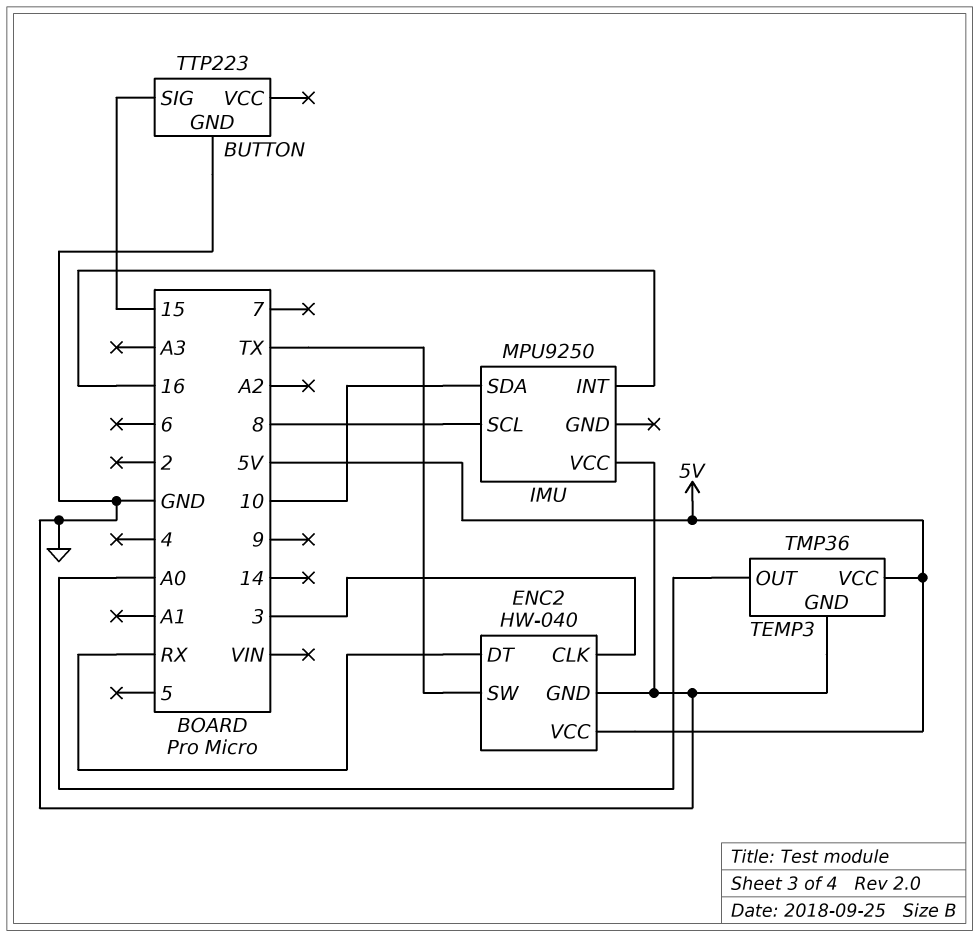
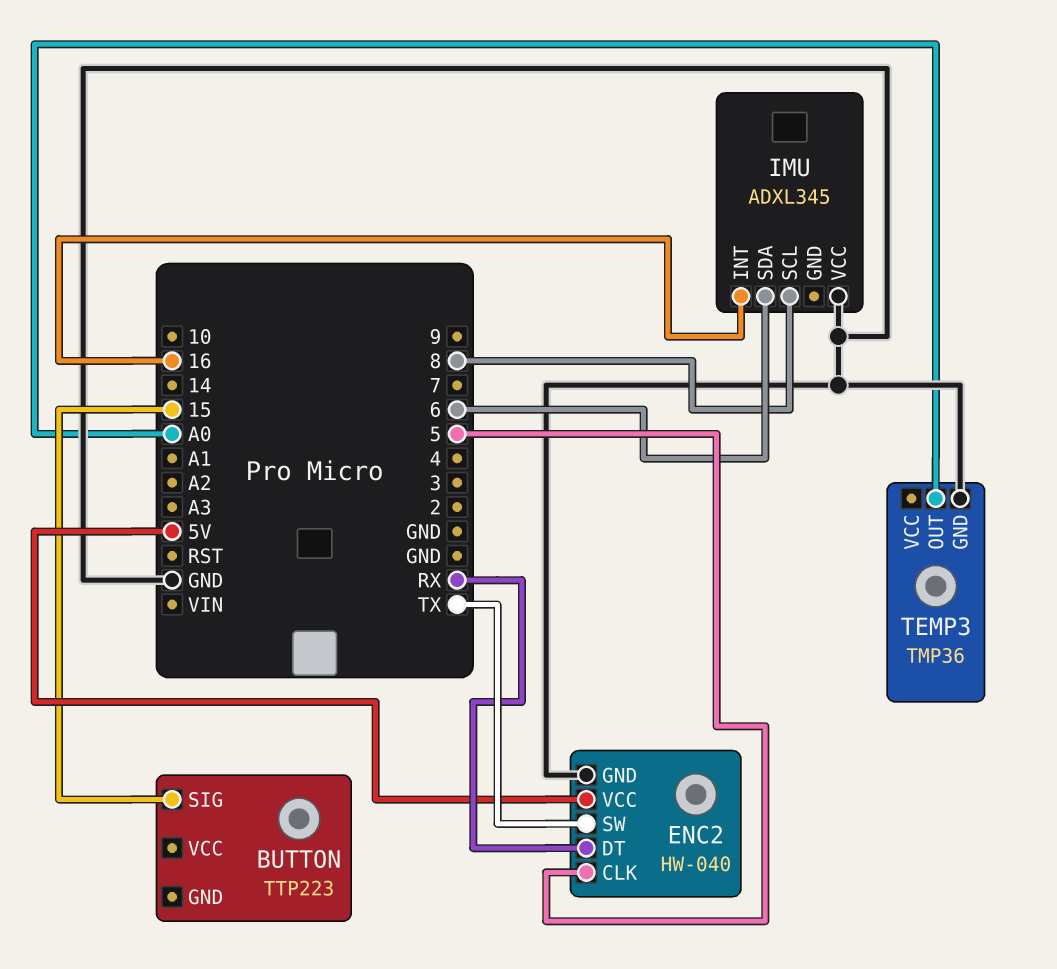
BUTTON pin GND: GND -> none
ENC2 pin CLK: 3 -> 5
IMU: MPU9250 -> ADXL345
IMU pin SDA: 10 -> 6
TEMP3 pin VCC: 5V -> none

